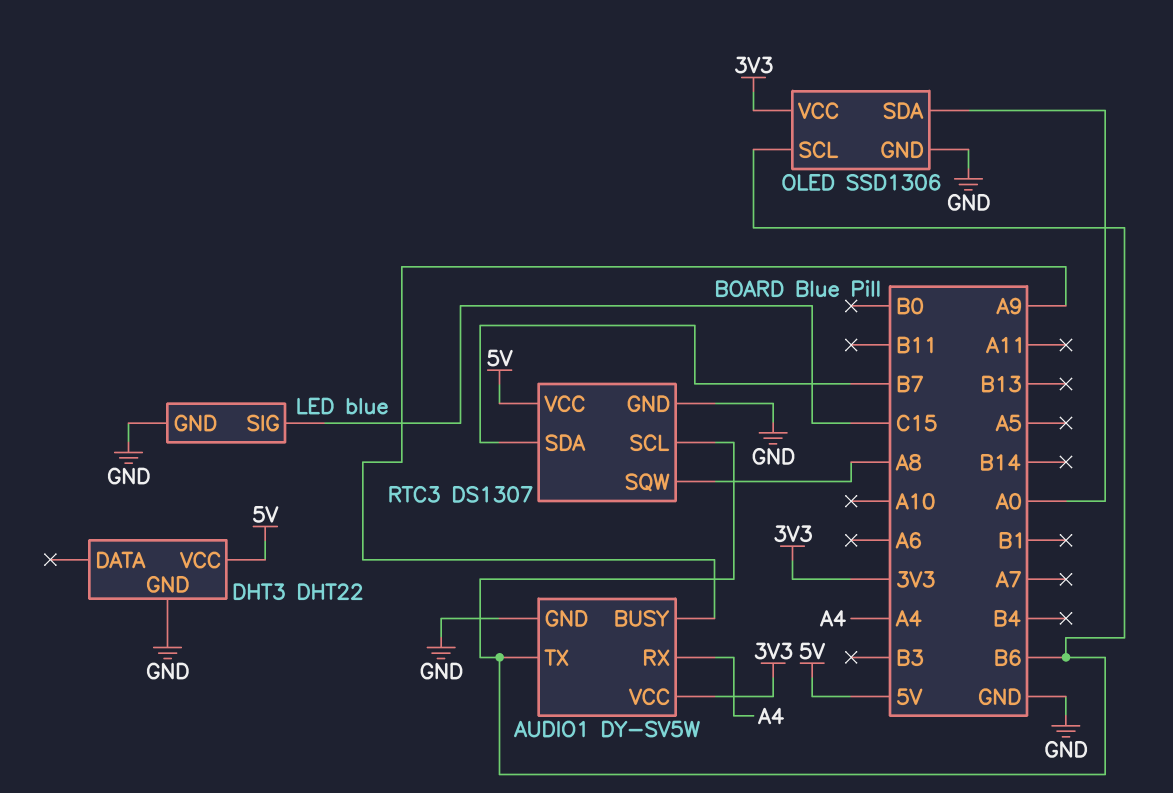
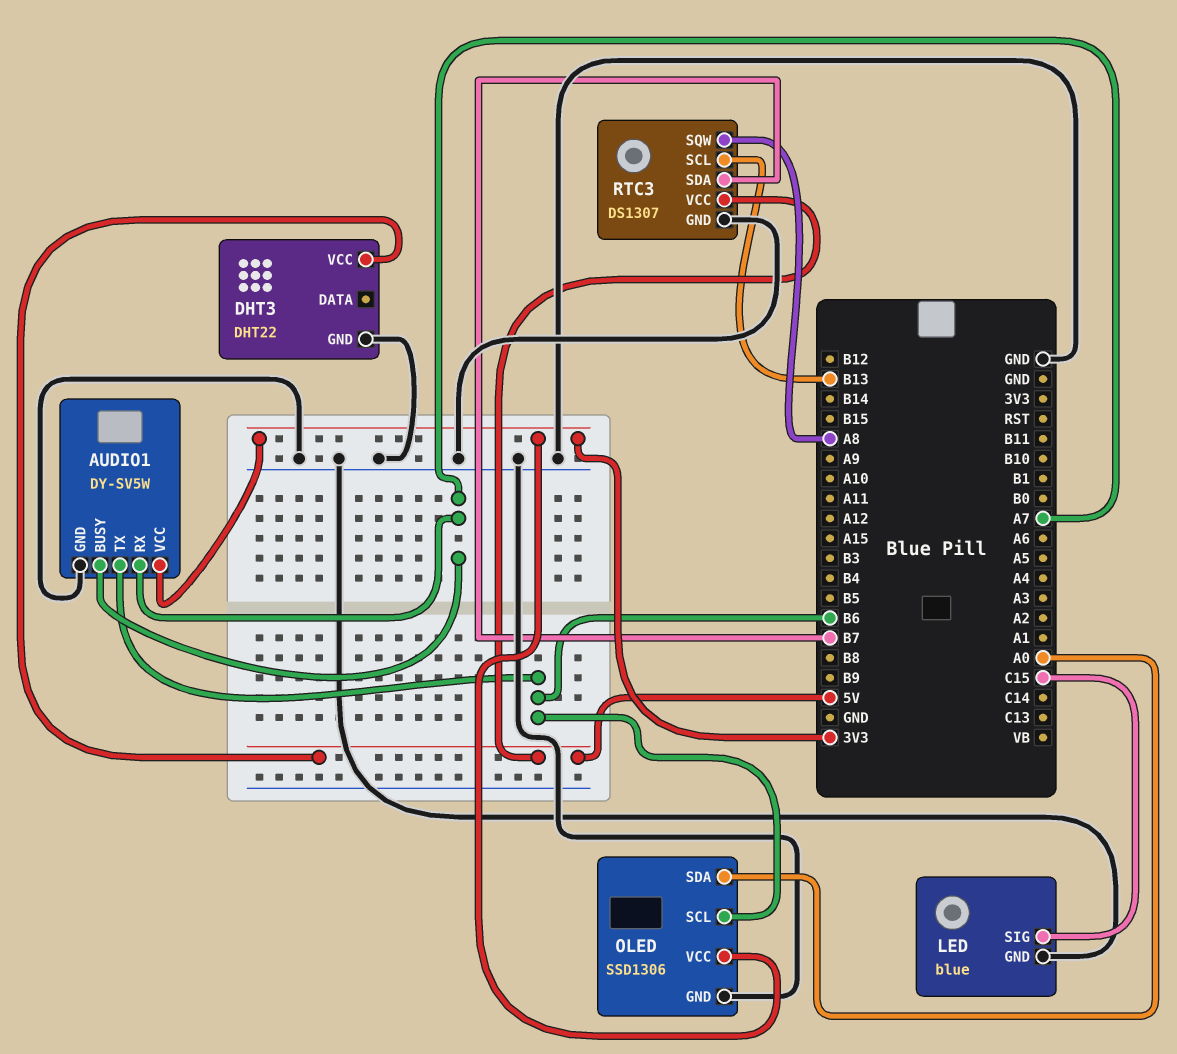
AUDIO1 pin BUSY: A9 -> A7
AUDIO1 pin RX: A4 -> A7
RTC3 pin SCL: B6 -> B13

